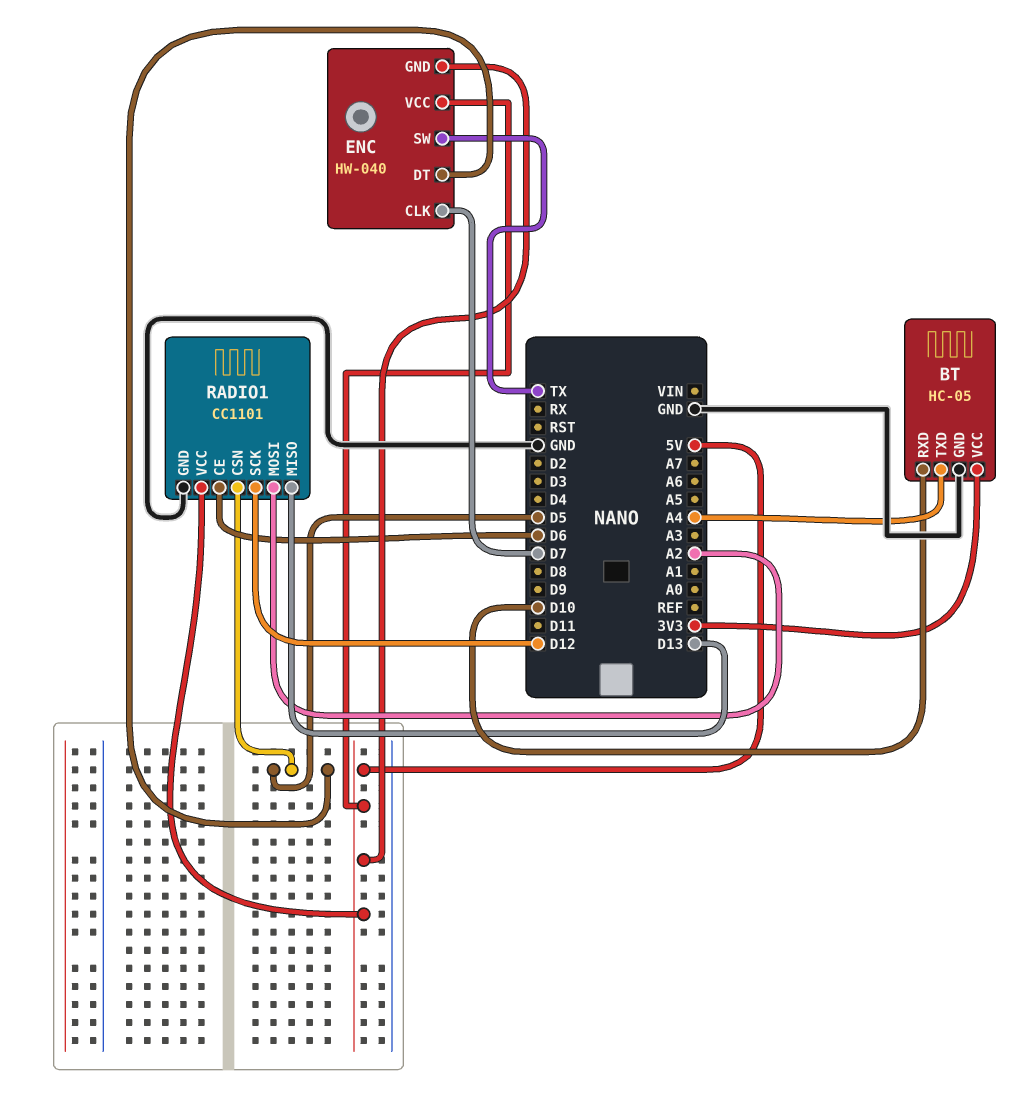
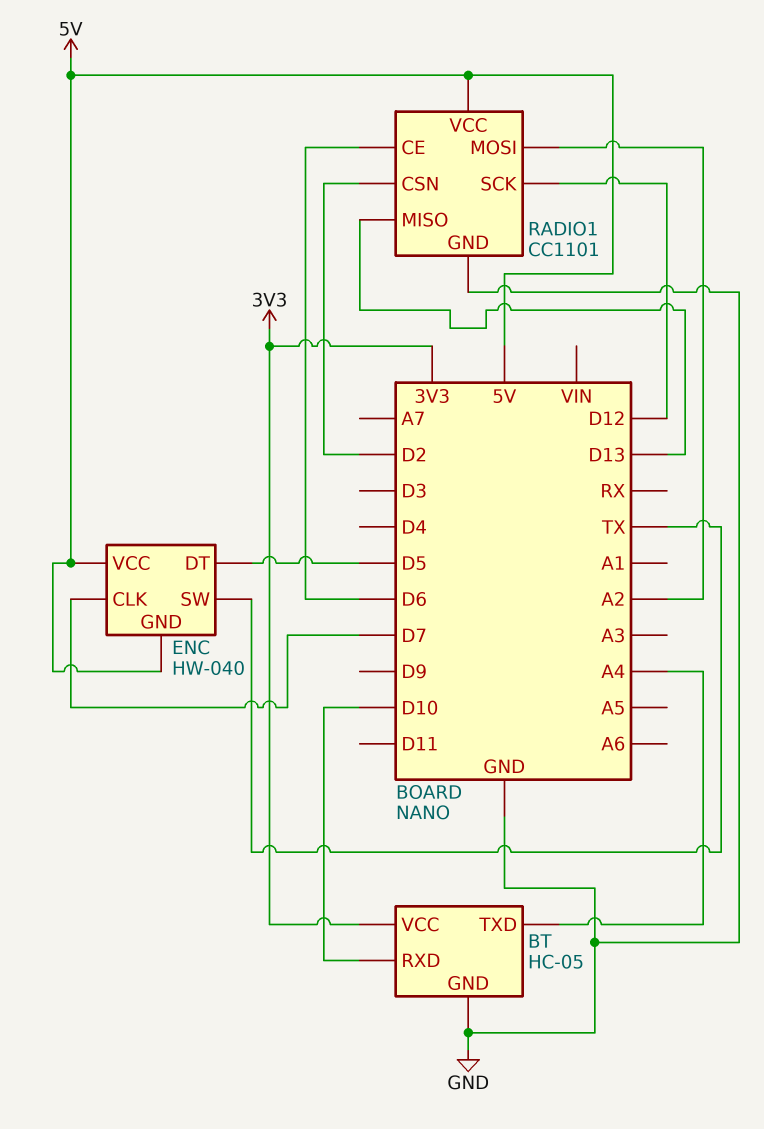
RADIO1 pin CSN: D5 -> D2

